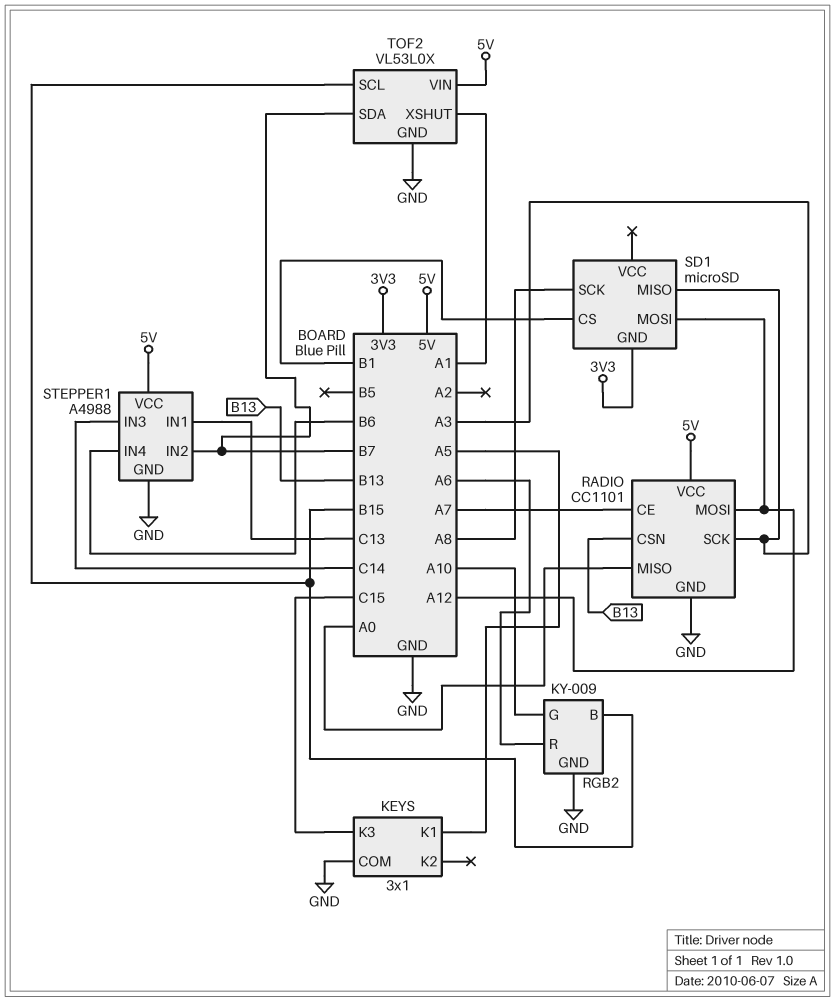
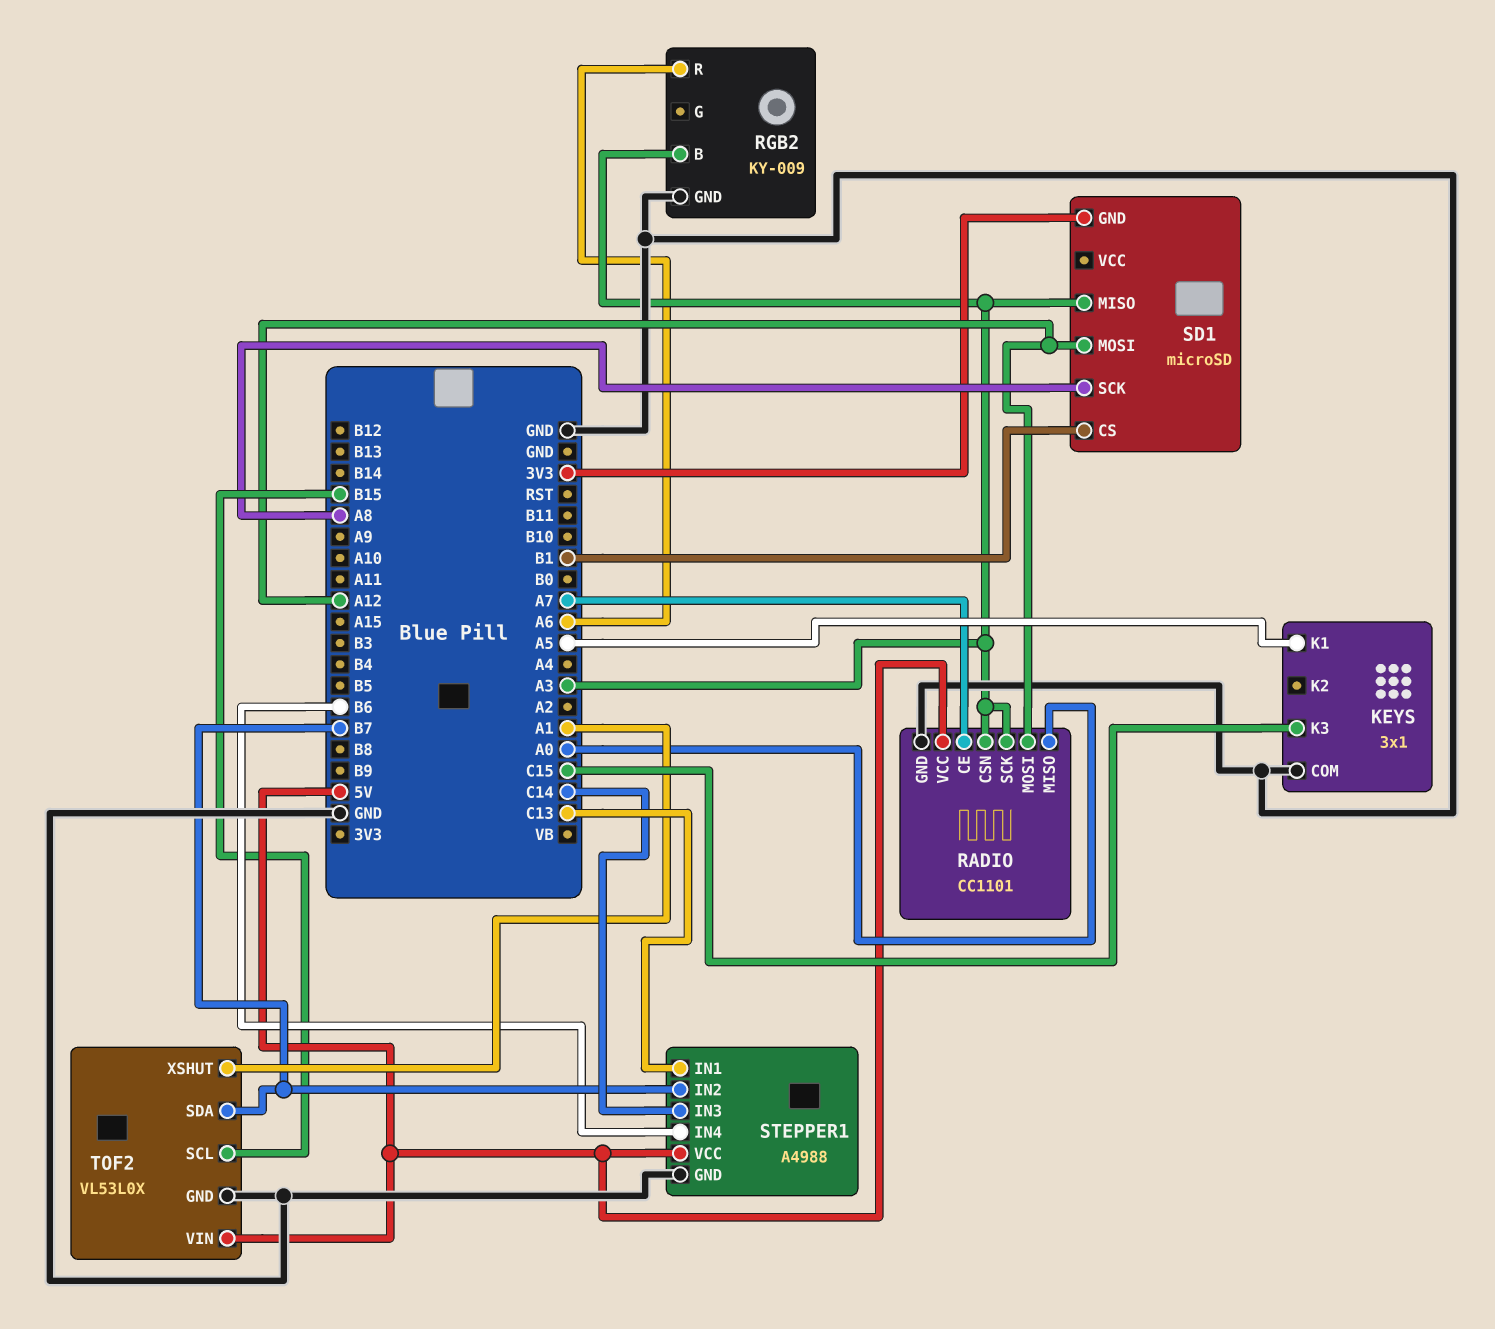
RADIO pin CSN: B13 -> A3
RGB2 pin B: B15 -> A3
RGB2 pin G: A10 -> none

